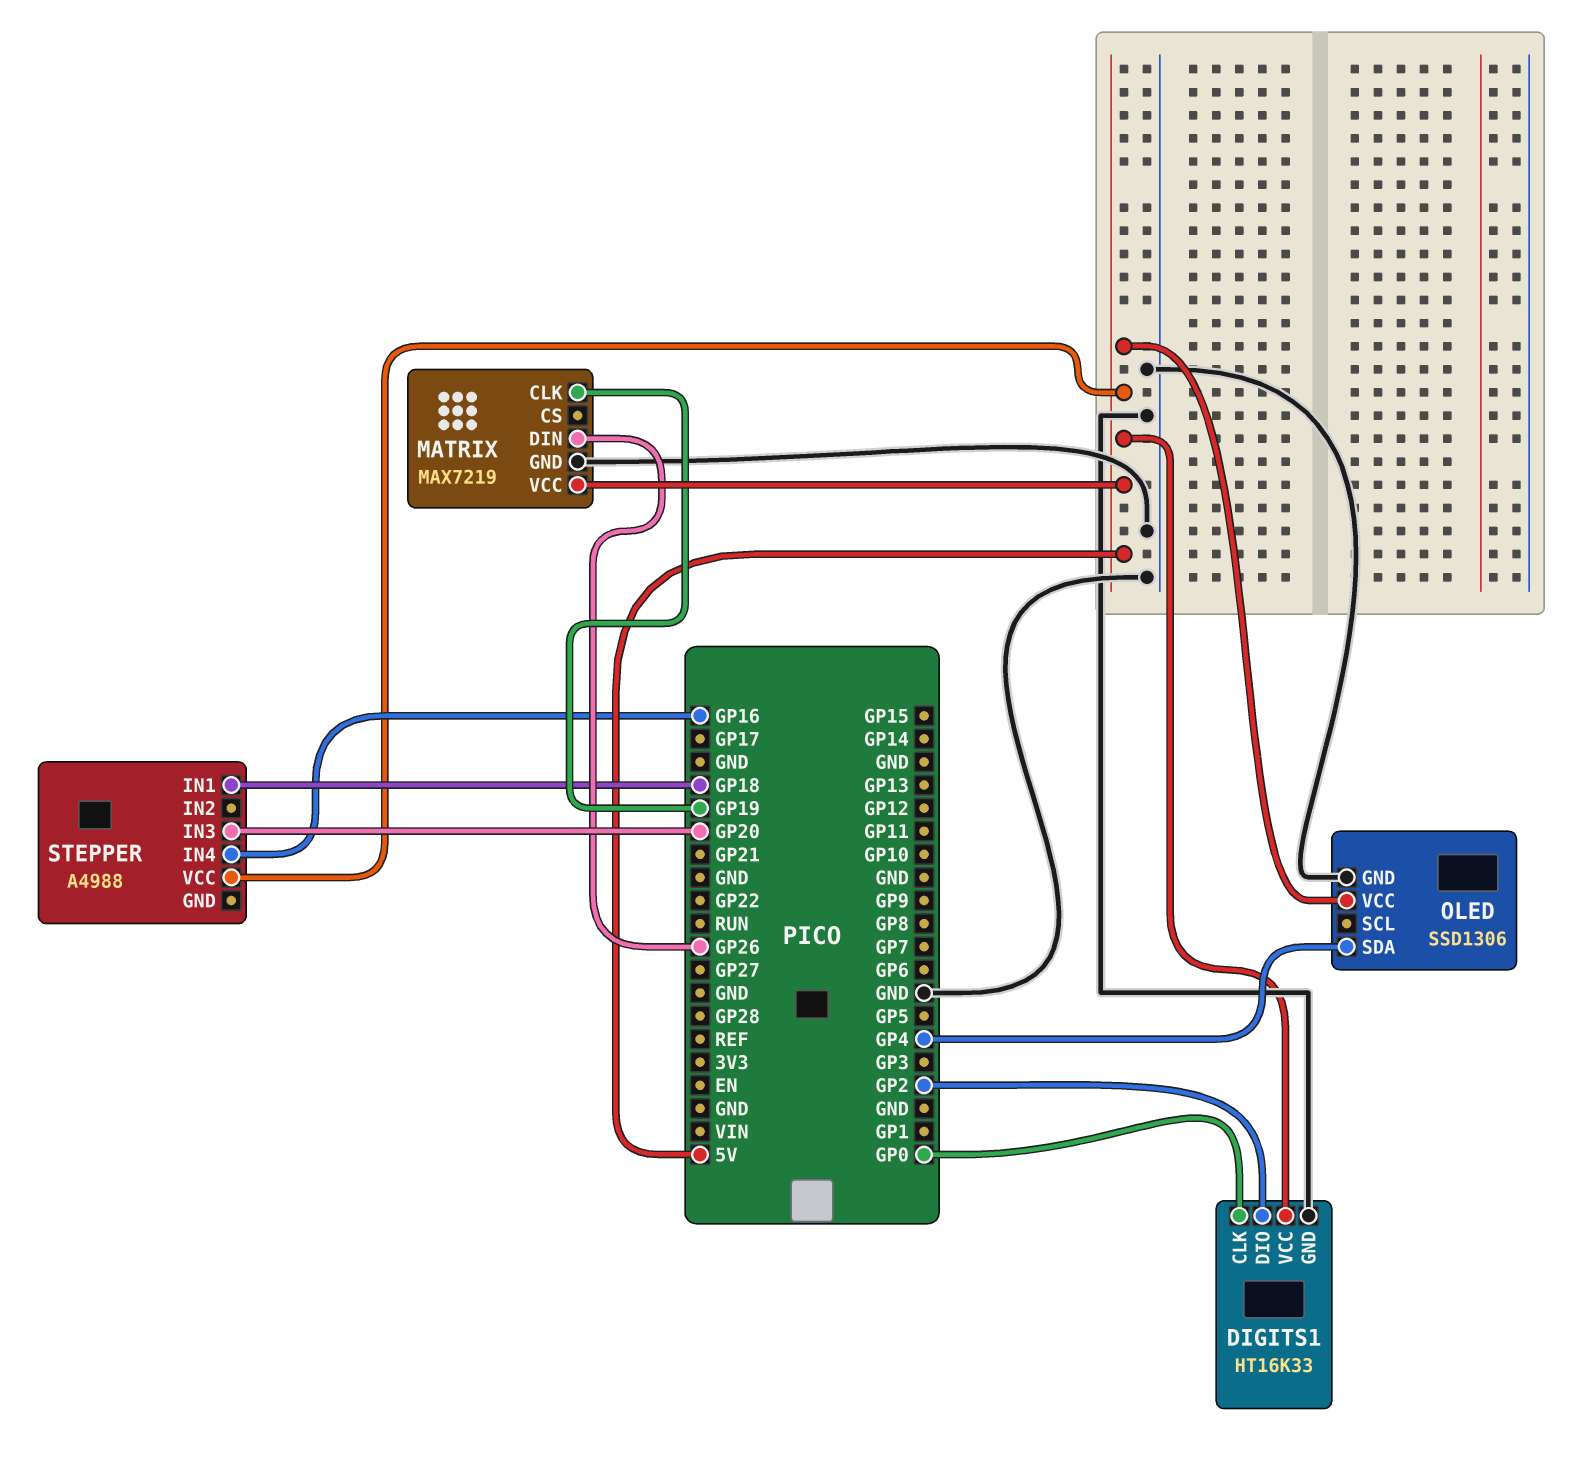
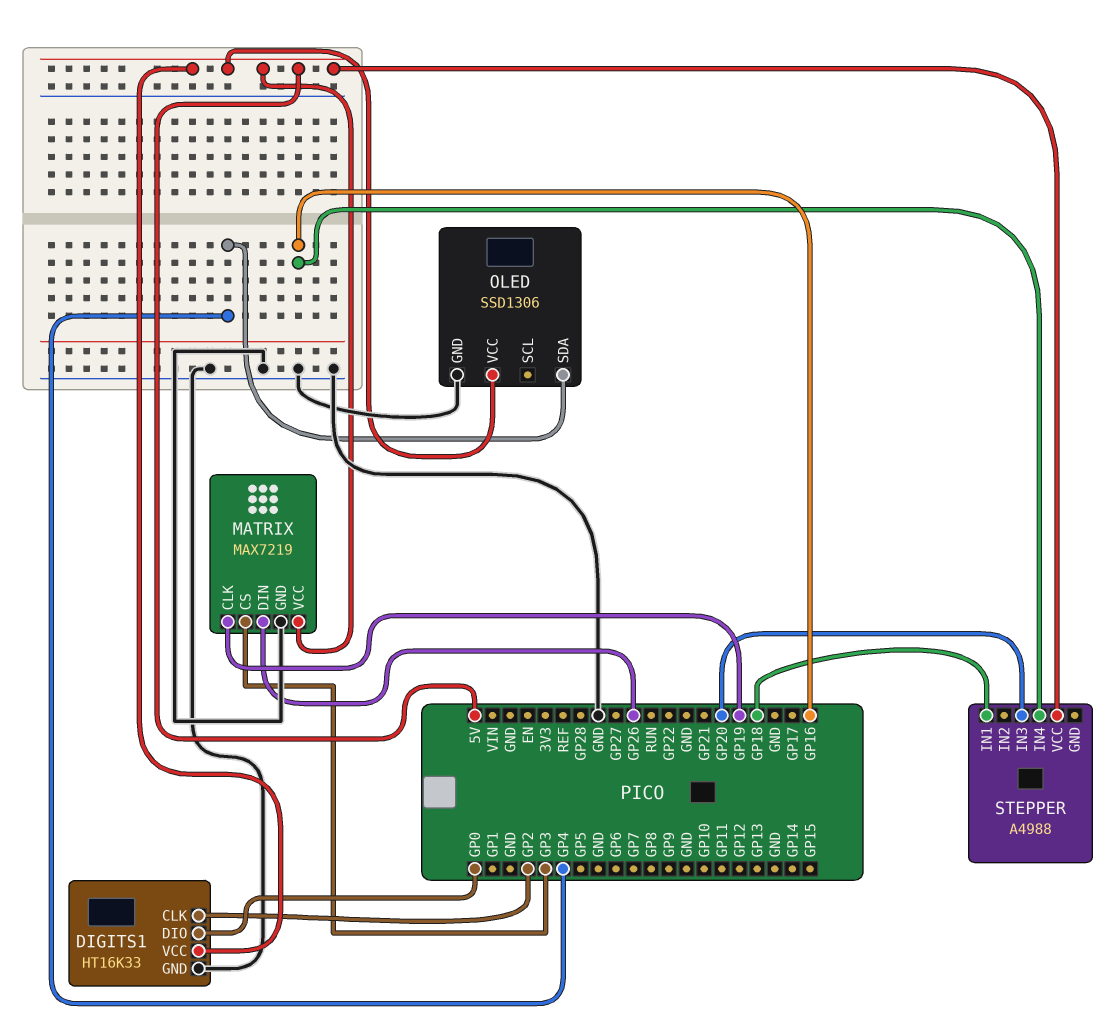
DIGITS1 pin CLK: GP0 -> GP2
DIGITS1 pin DIO: GP2 -> GP0
MATRIX pin CS: none -> GP3

